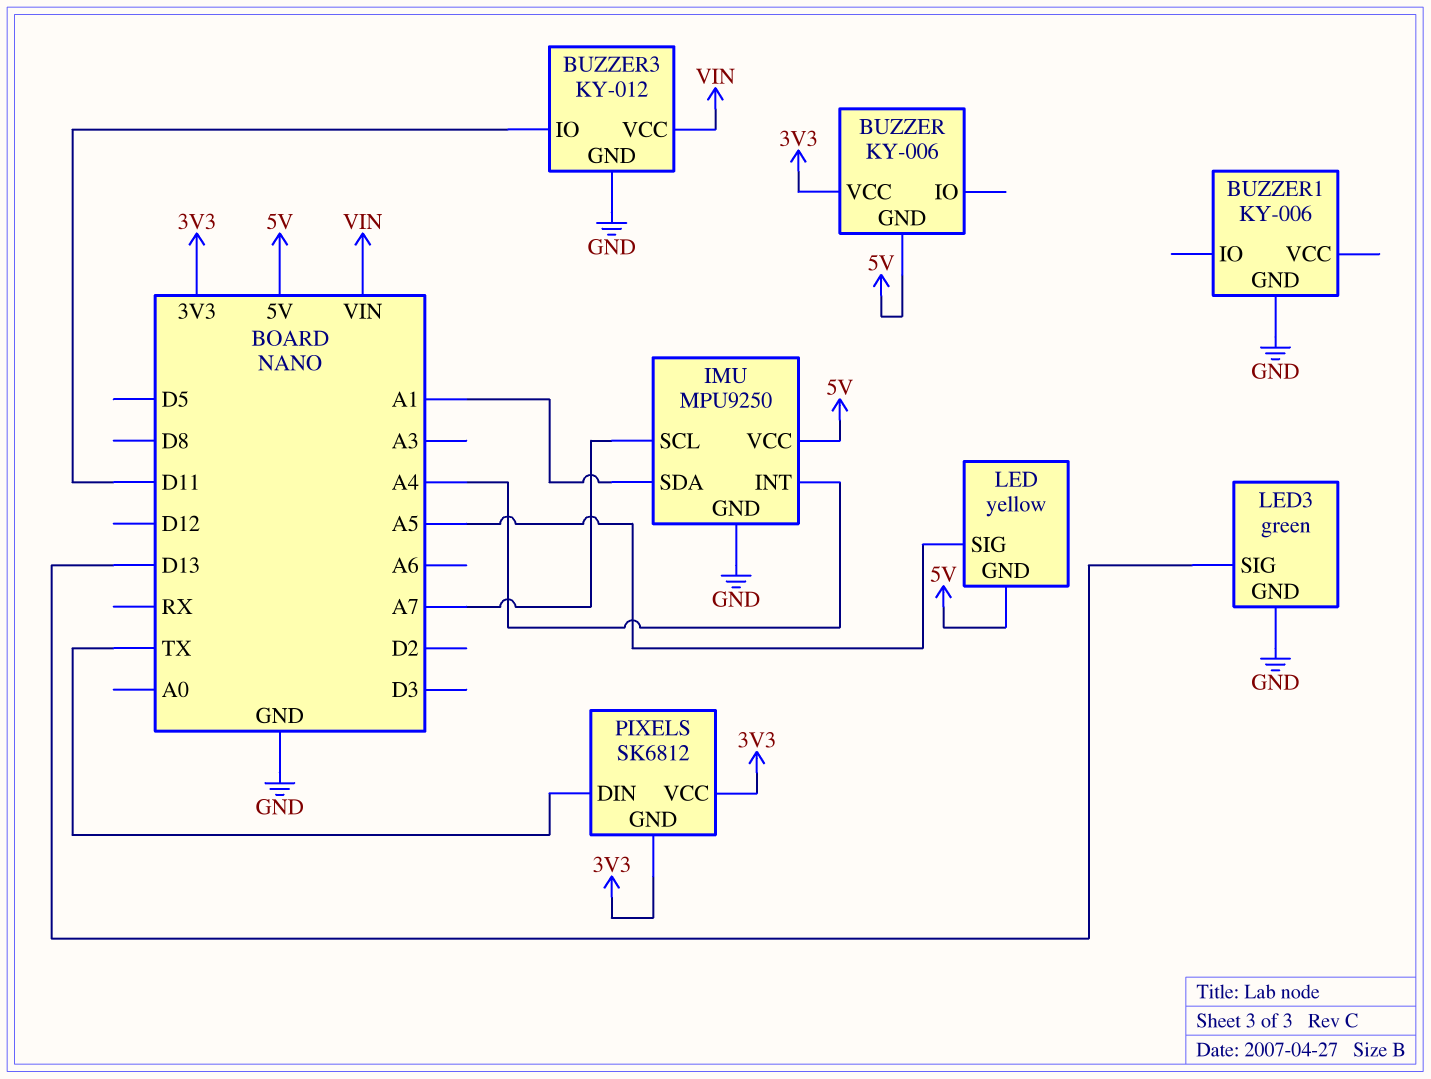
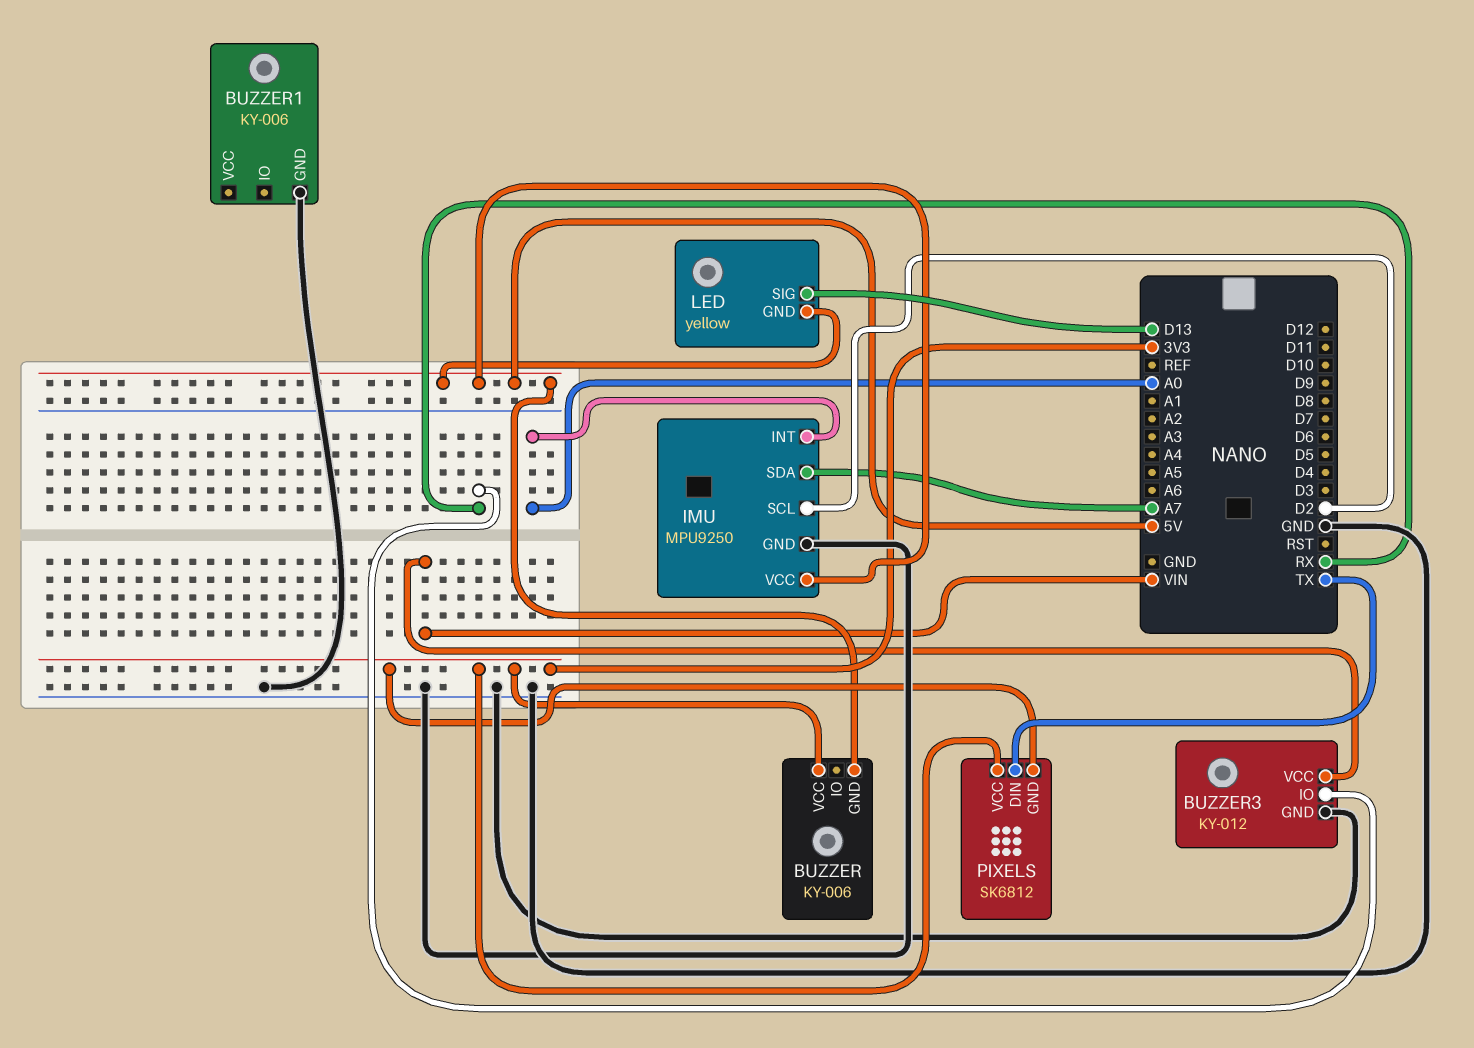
BUZZER3 pin IO: D11 -> RX
IMU pin INT: A4 -> A0
IMU pin SCL: A7 -> D2
IMU pin SDA: A1 -> A7
LED pin SIG: A5 -> D13
LED3: green -> none
LED3 pin GND: GND -> none
LED3 pin SIG: D13 -> none

